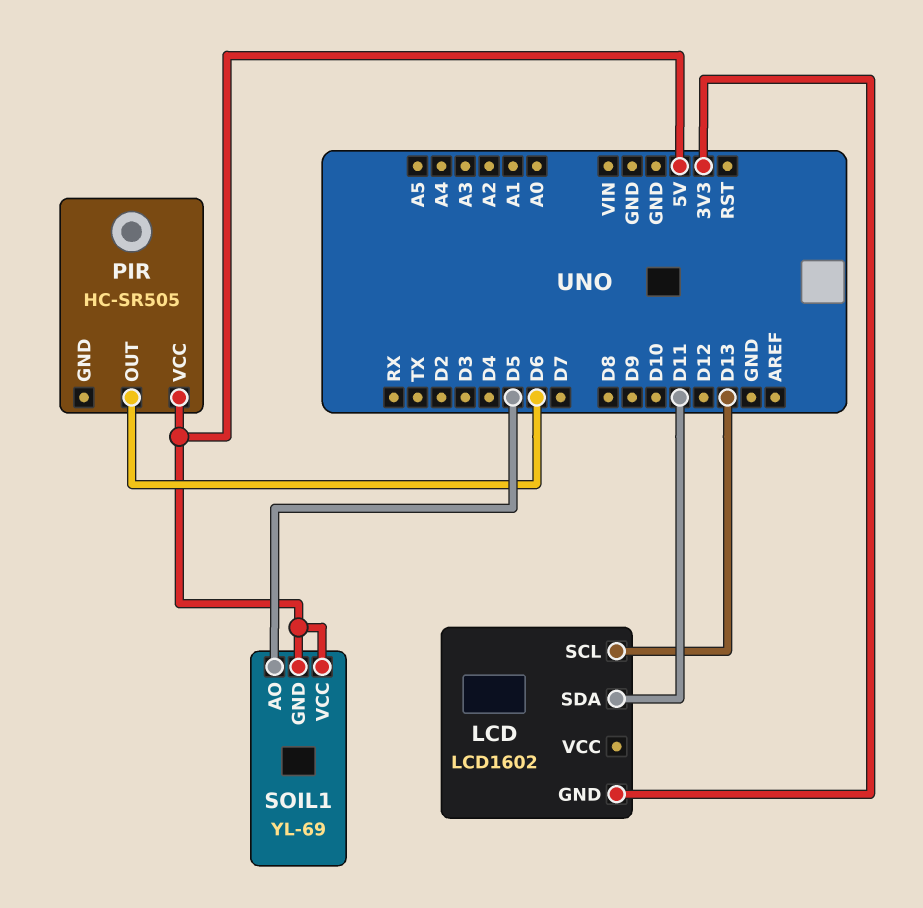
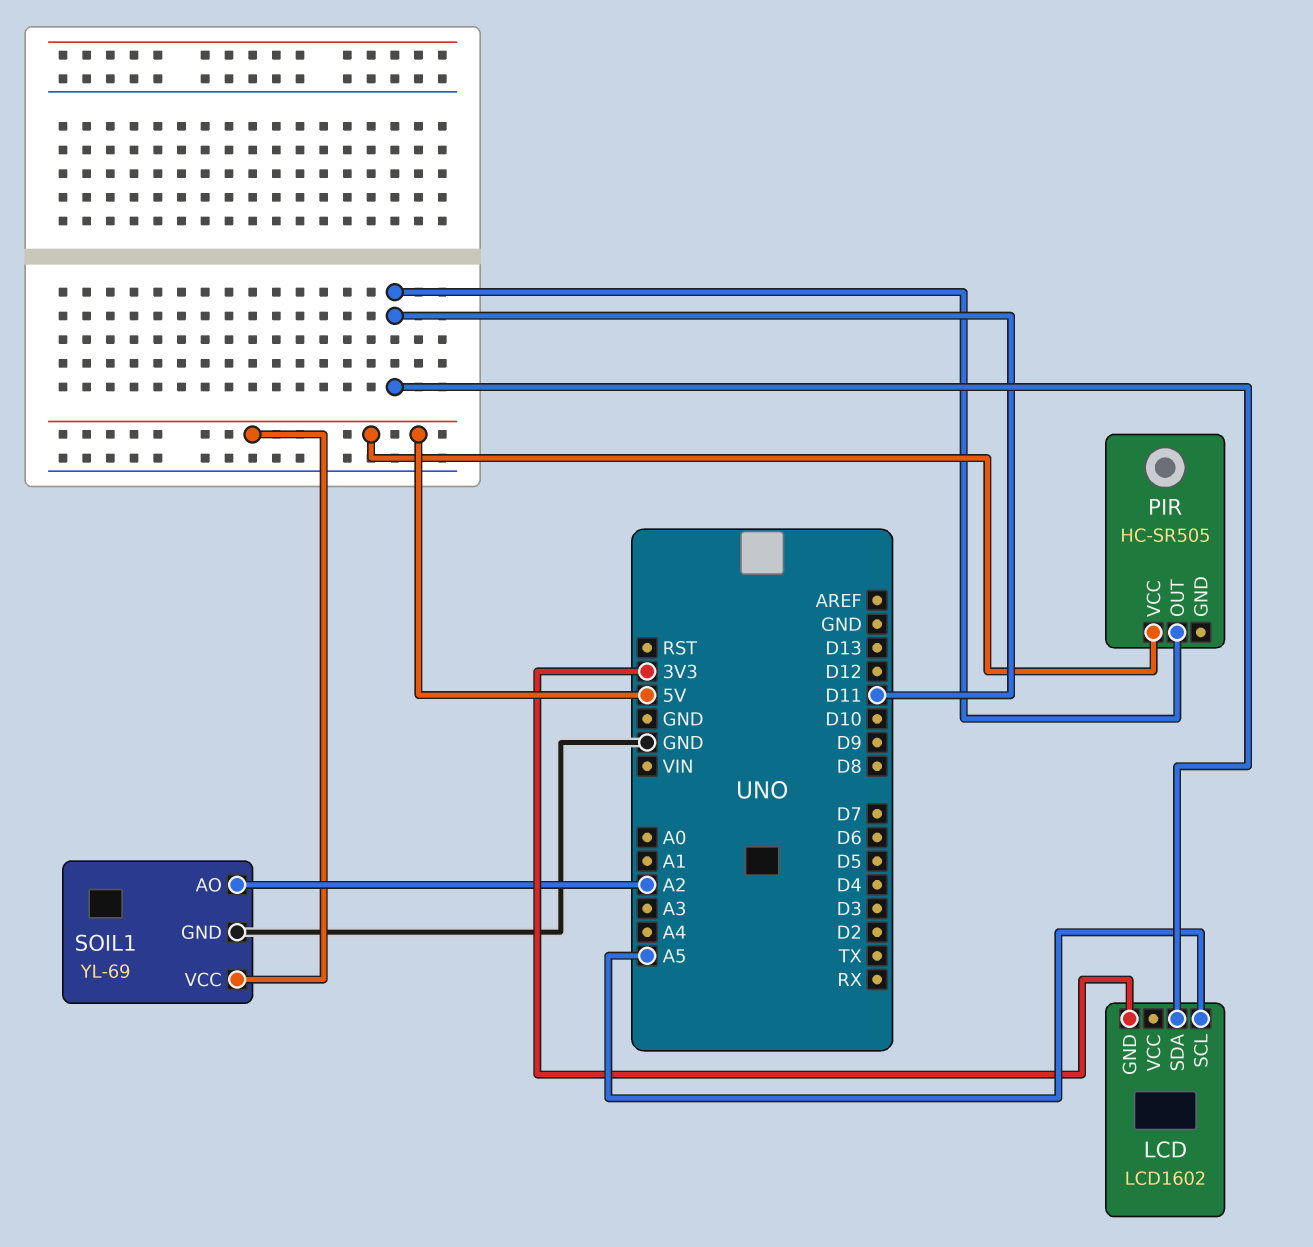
LCD pin SCL: D13 -> A5
PIR pin OUT: D6 -> D11
SOIL1 pin AO: D5 -> A2
SOIL1 pin GND: 5V -> GND

